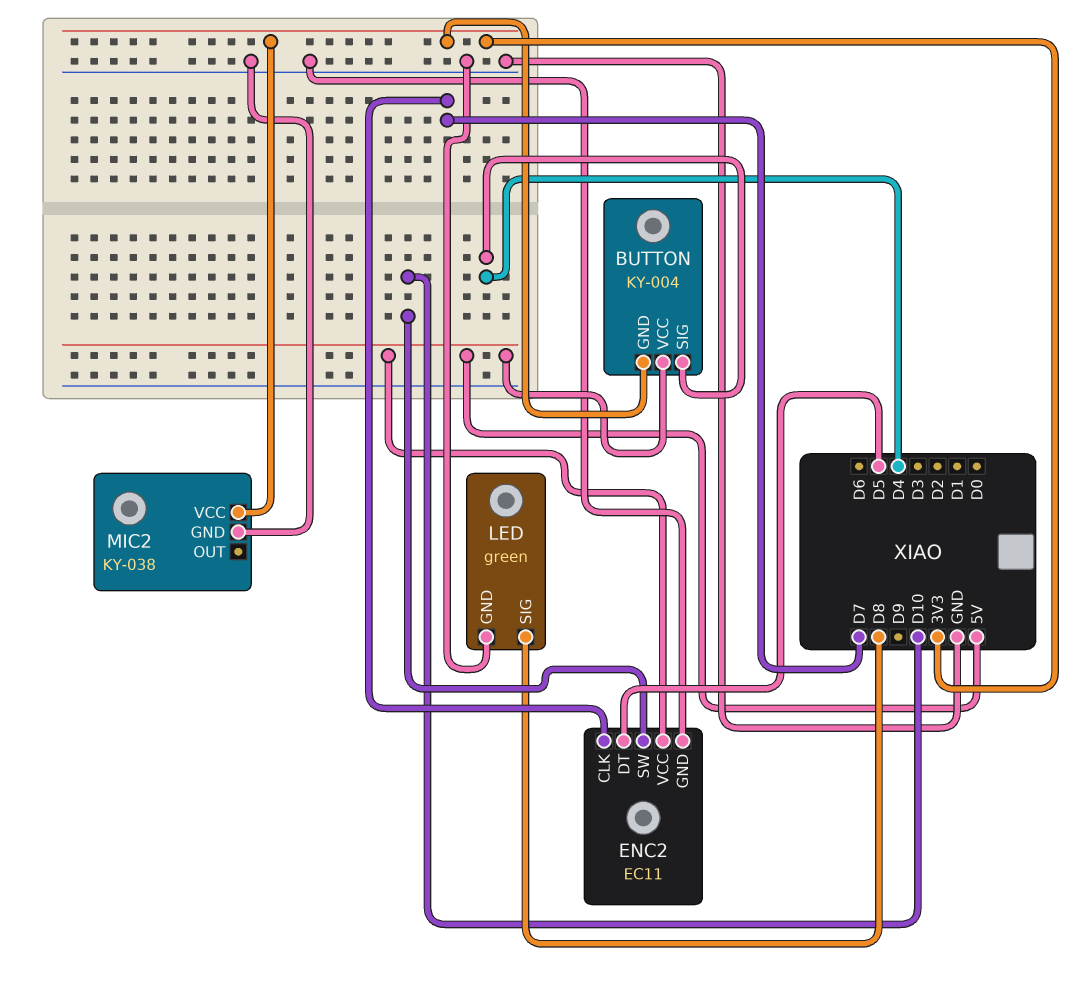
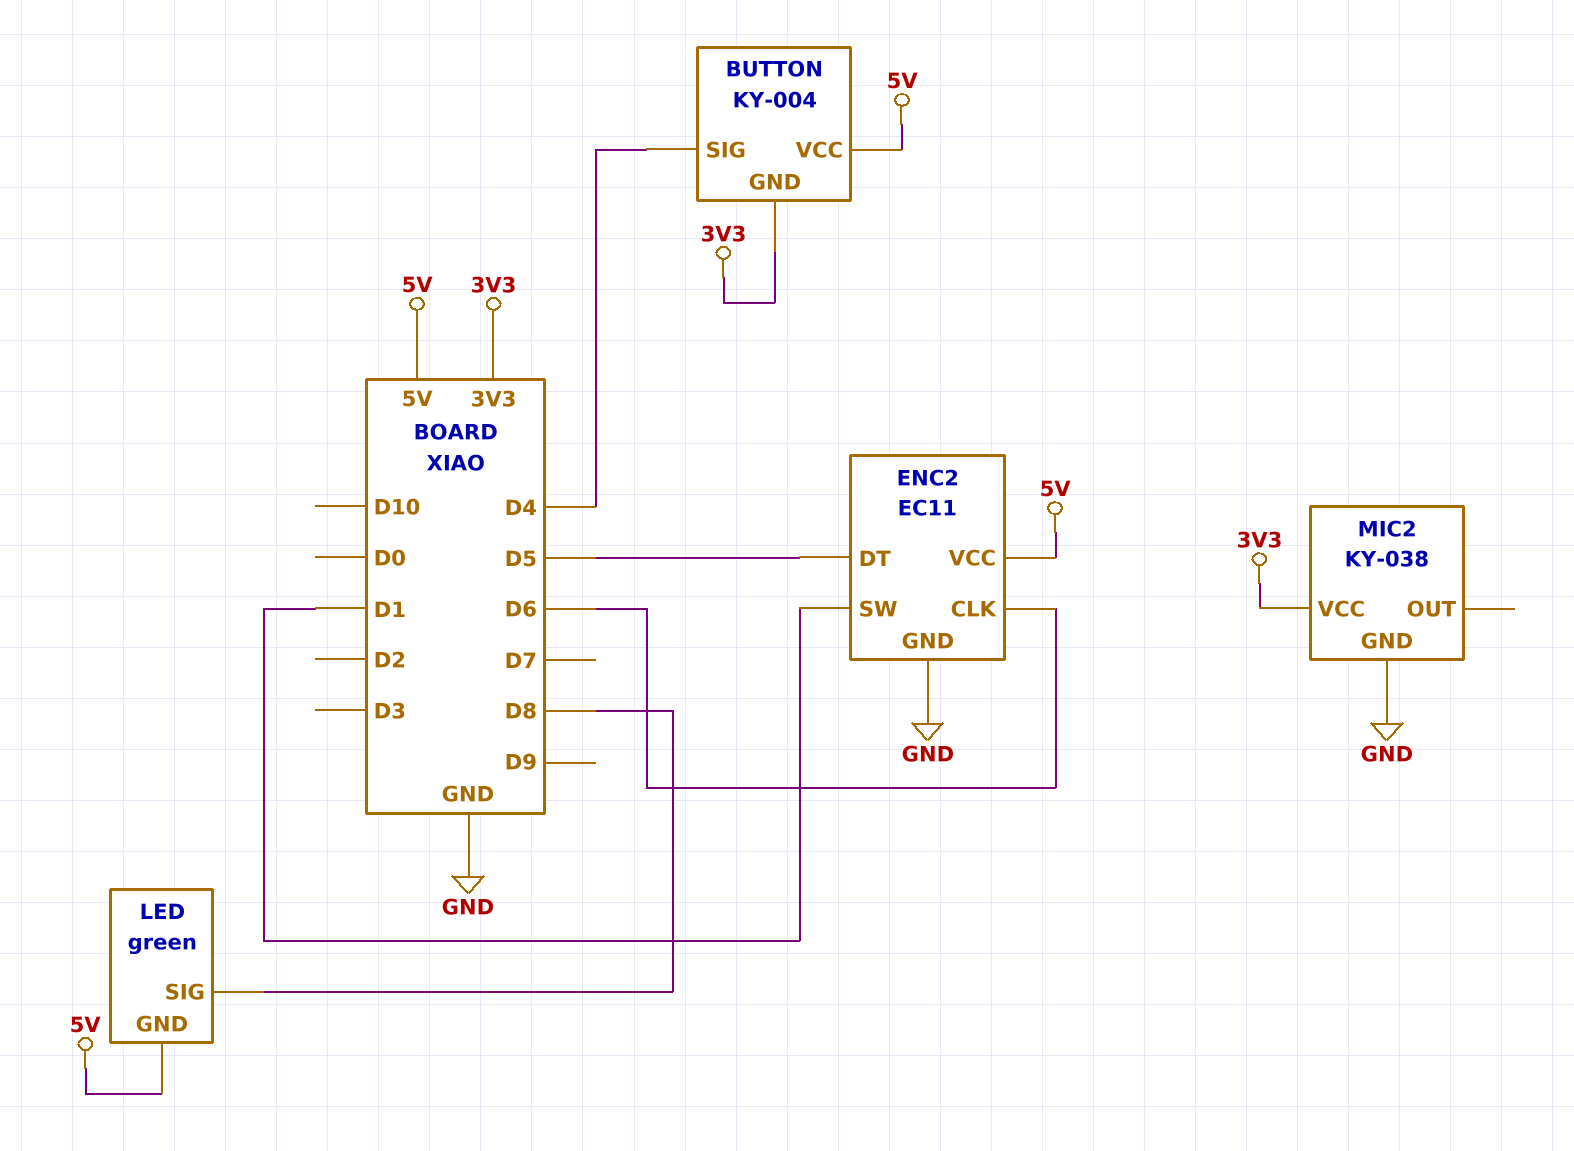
ENC2 pin CLK: D7 -> D6
ENC2 pin SW: D10 -> D1
LED pin GND: GND -> 5V

